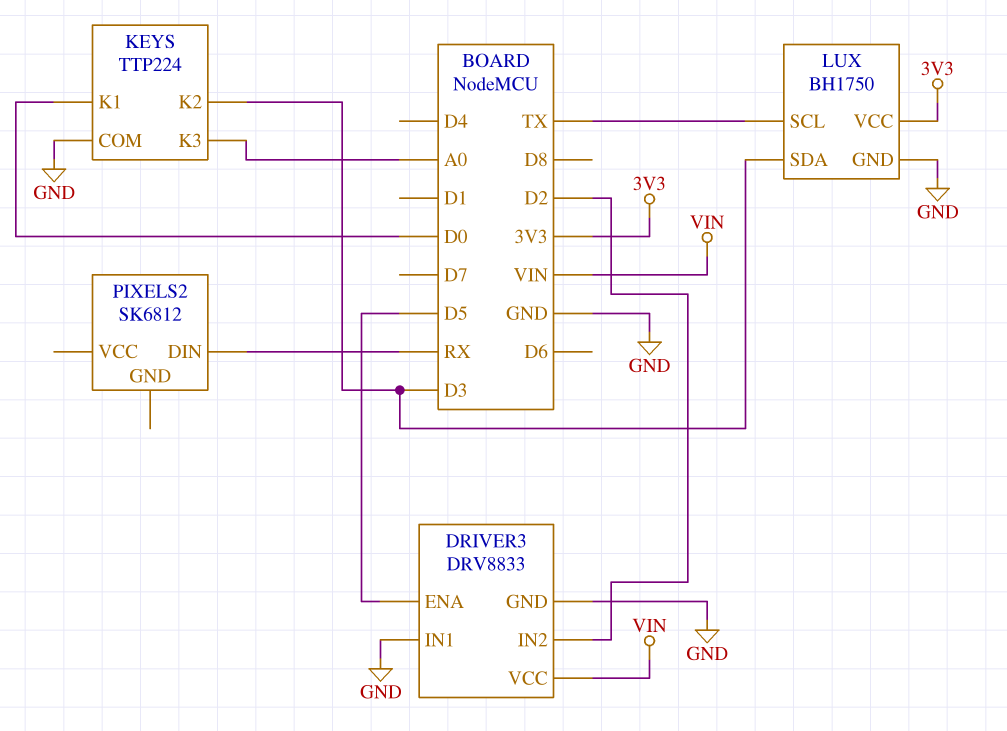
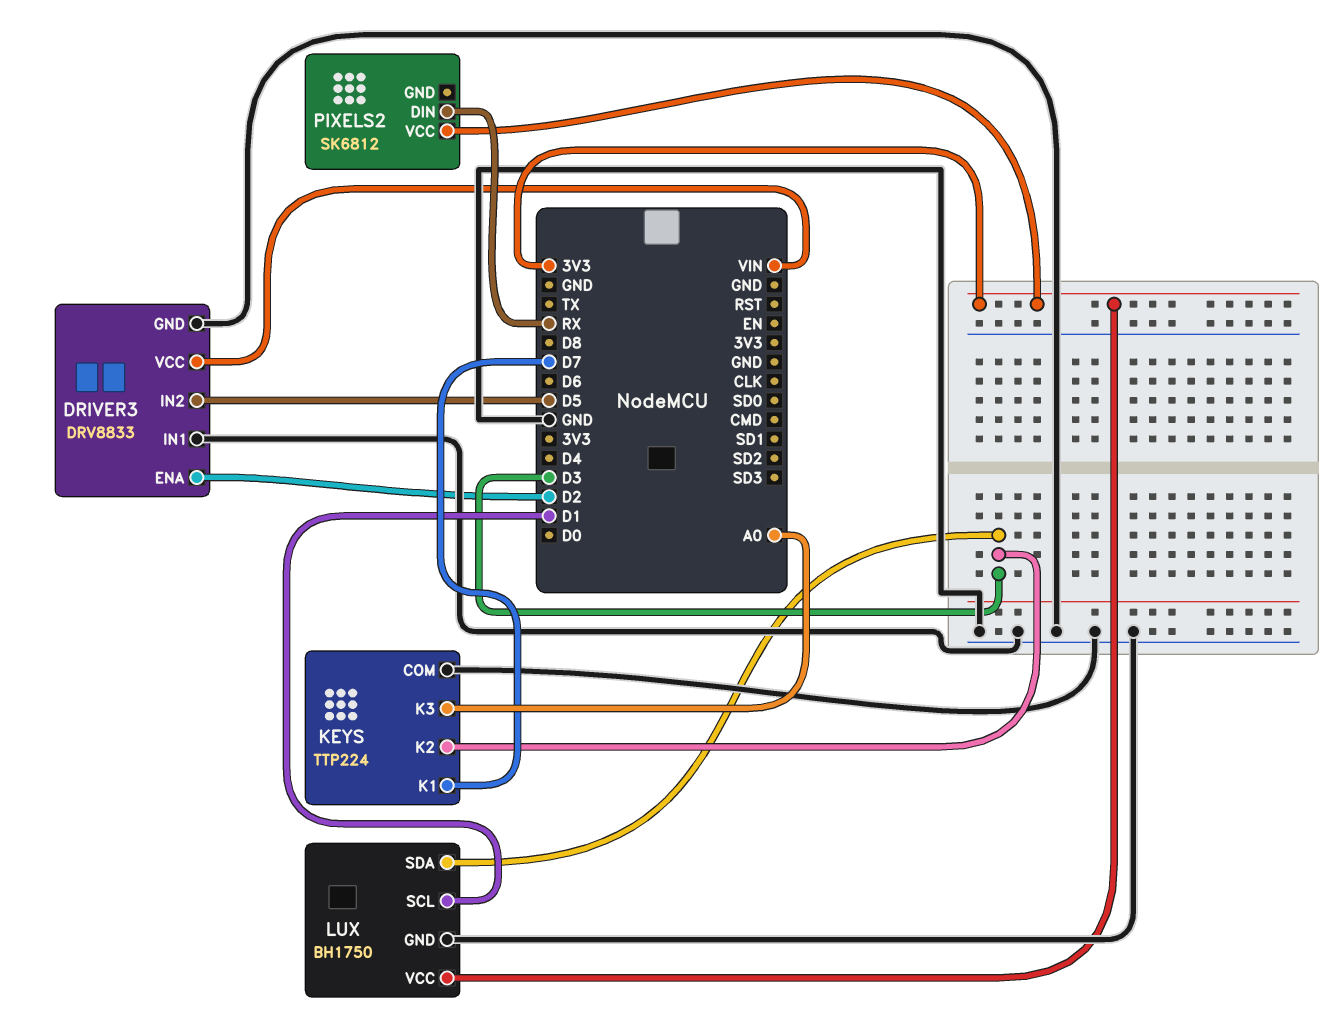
DRIVER3 pin ENA: D5 -> D2
DRIVER3 pin IN2: D2 -> D5
KEYS pin K1: D0 -> D7
LUX pin SCL: TX -> D1
PIXELS2 pin VCC: none -> 3V3

